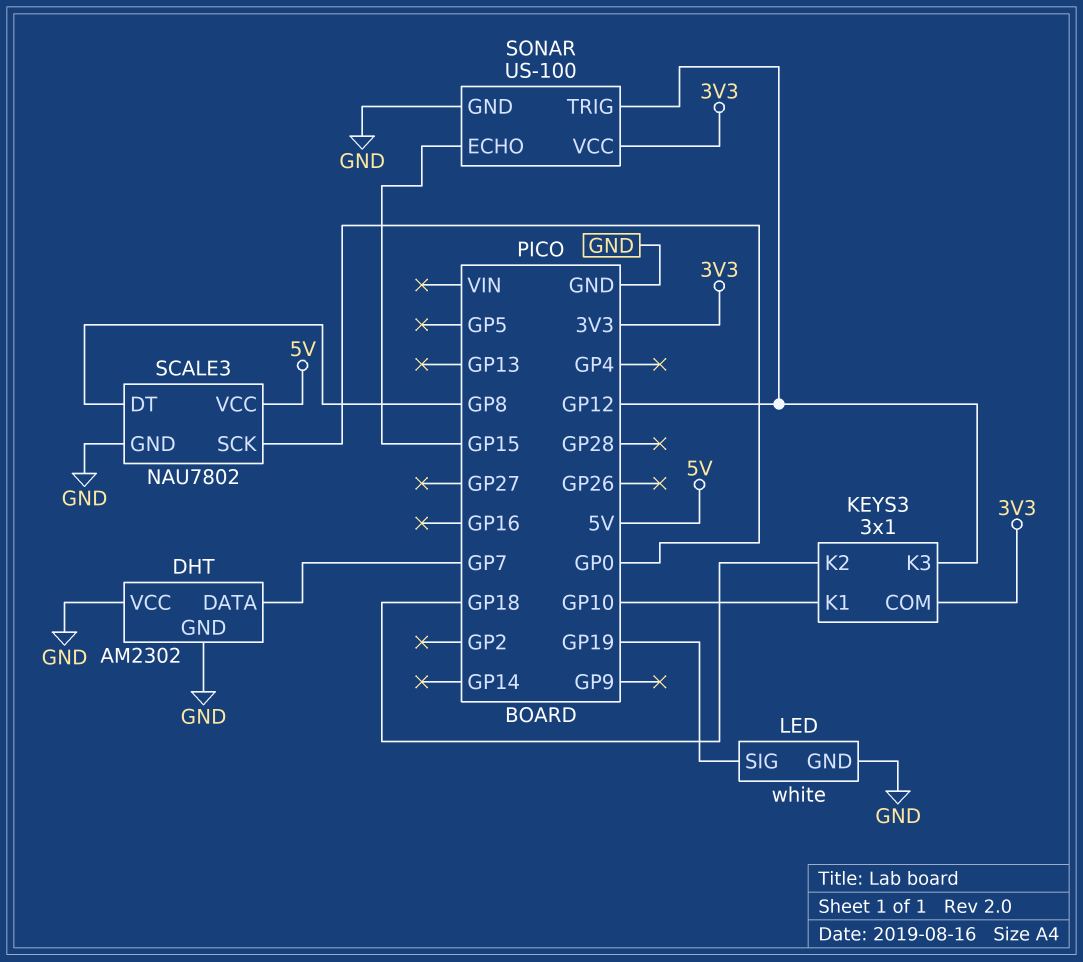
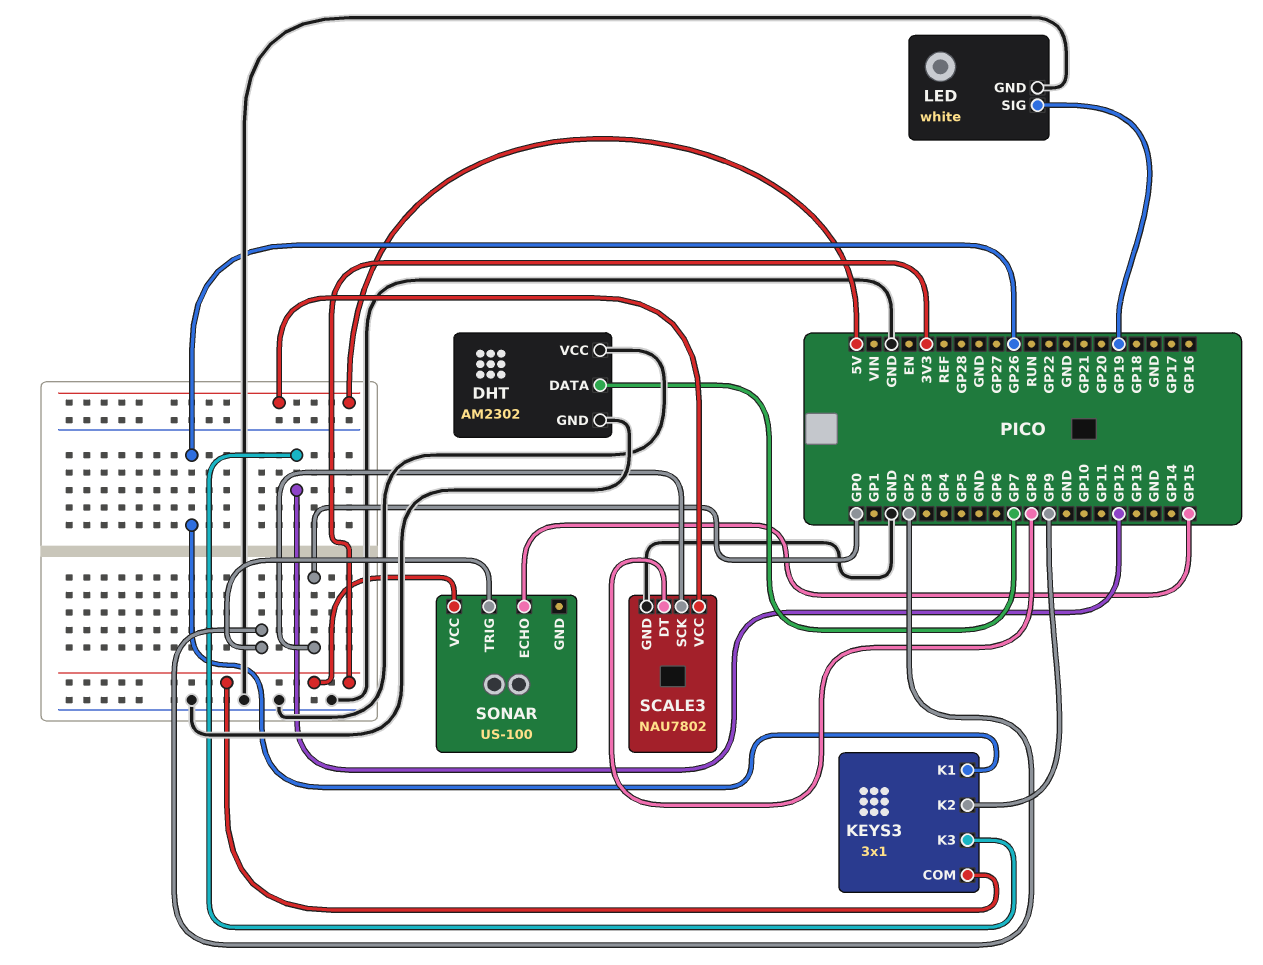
KEYS3 pin K1: GP10 -> GP26
KEYS3 pin K2: GP18 -> GP9
SONAR pin GND: GND -> none
SONAR pin TRIG: GP12 -> GP2

